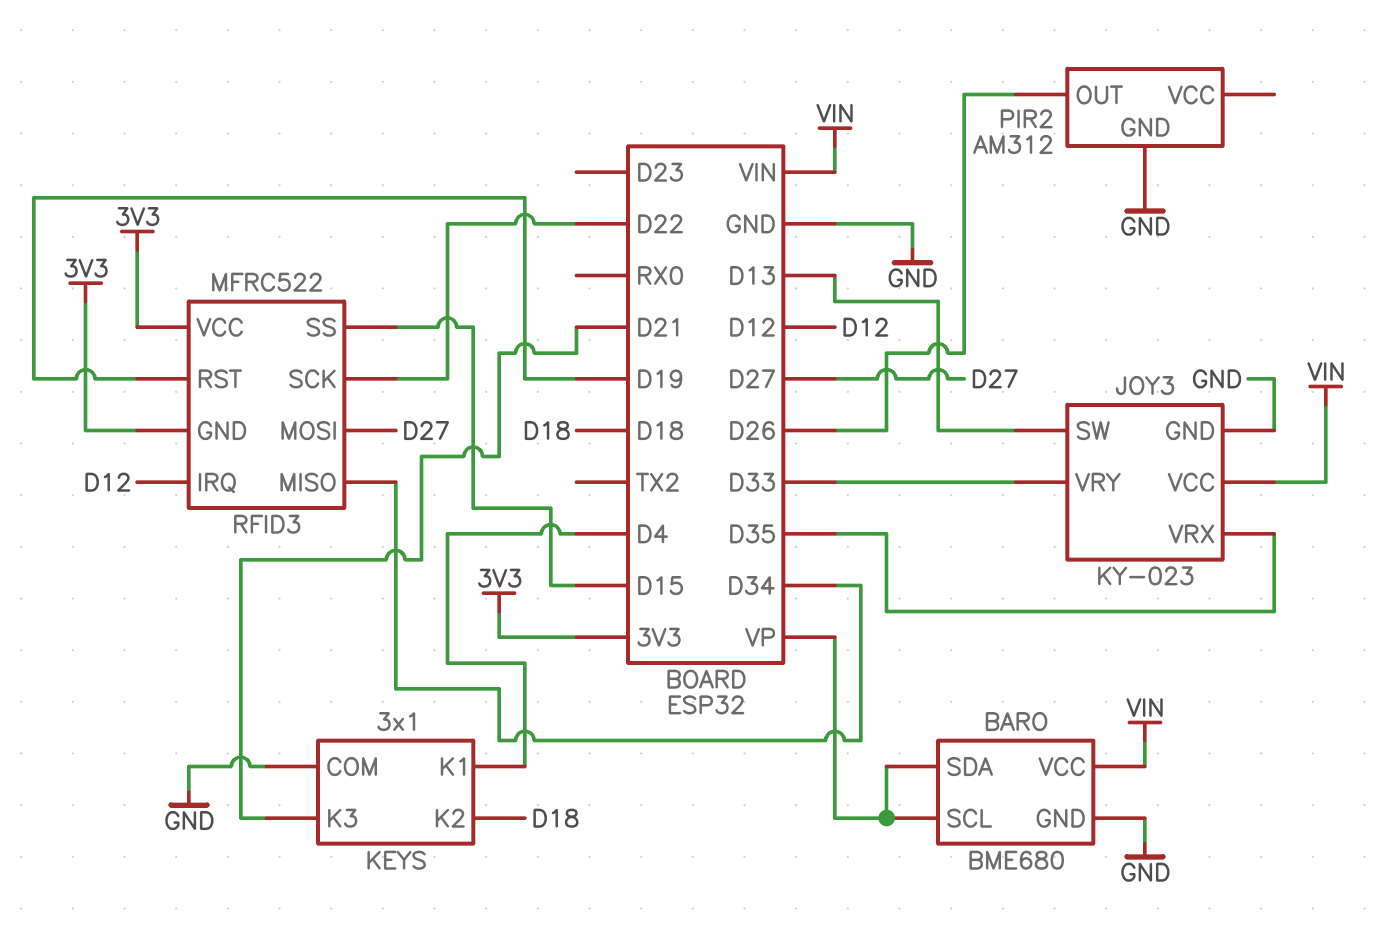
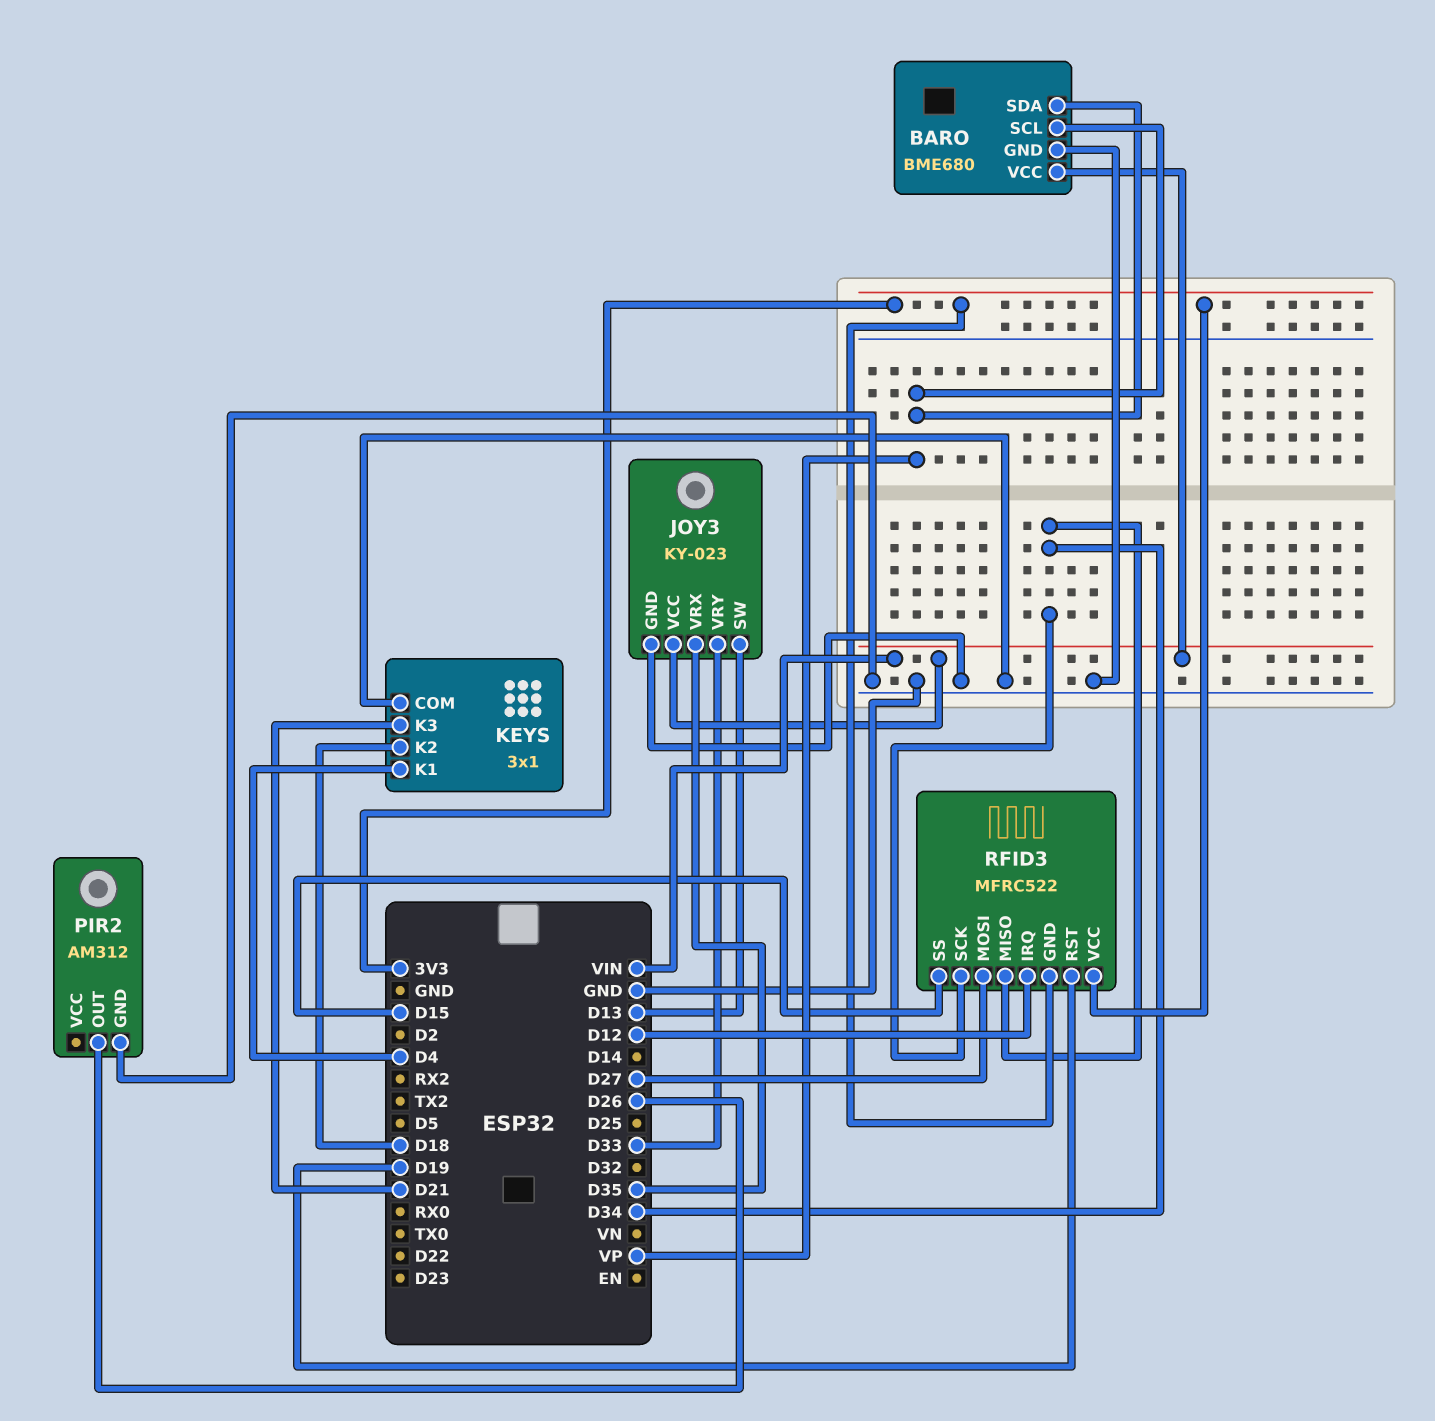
RFID3 pin SCK: D22 -> D34

